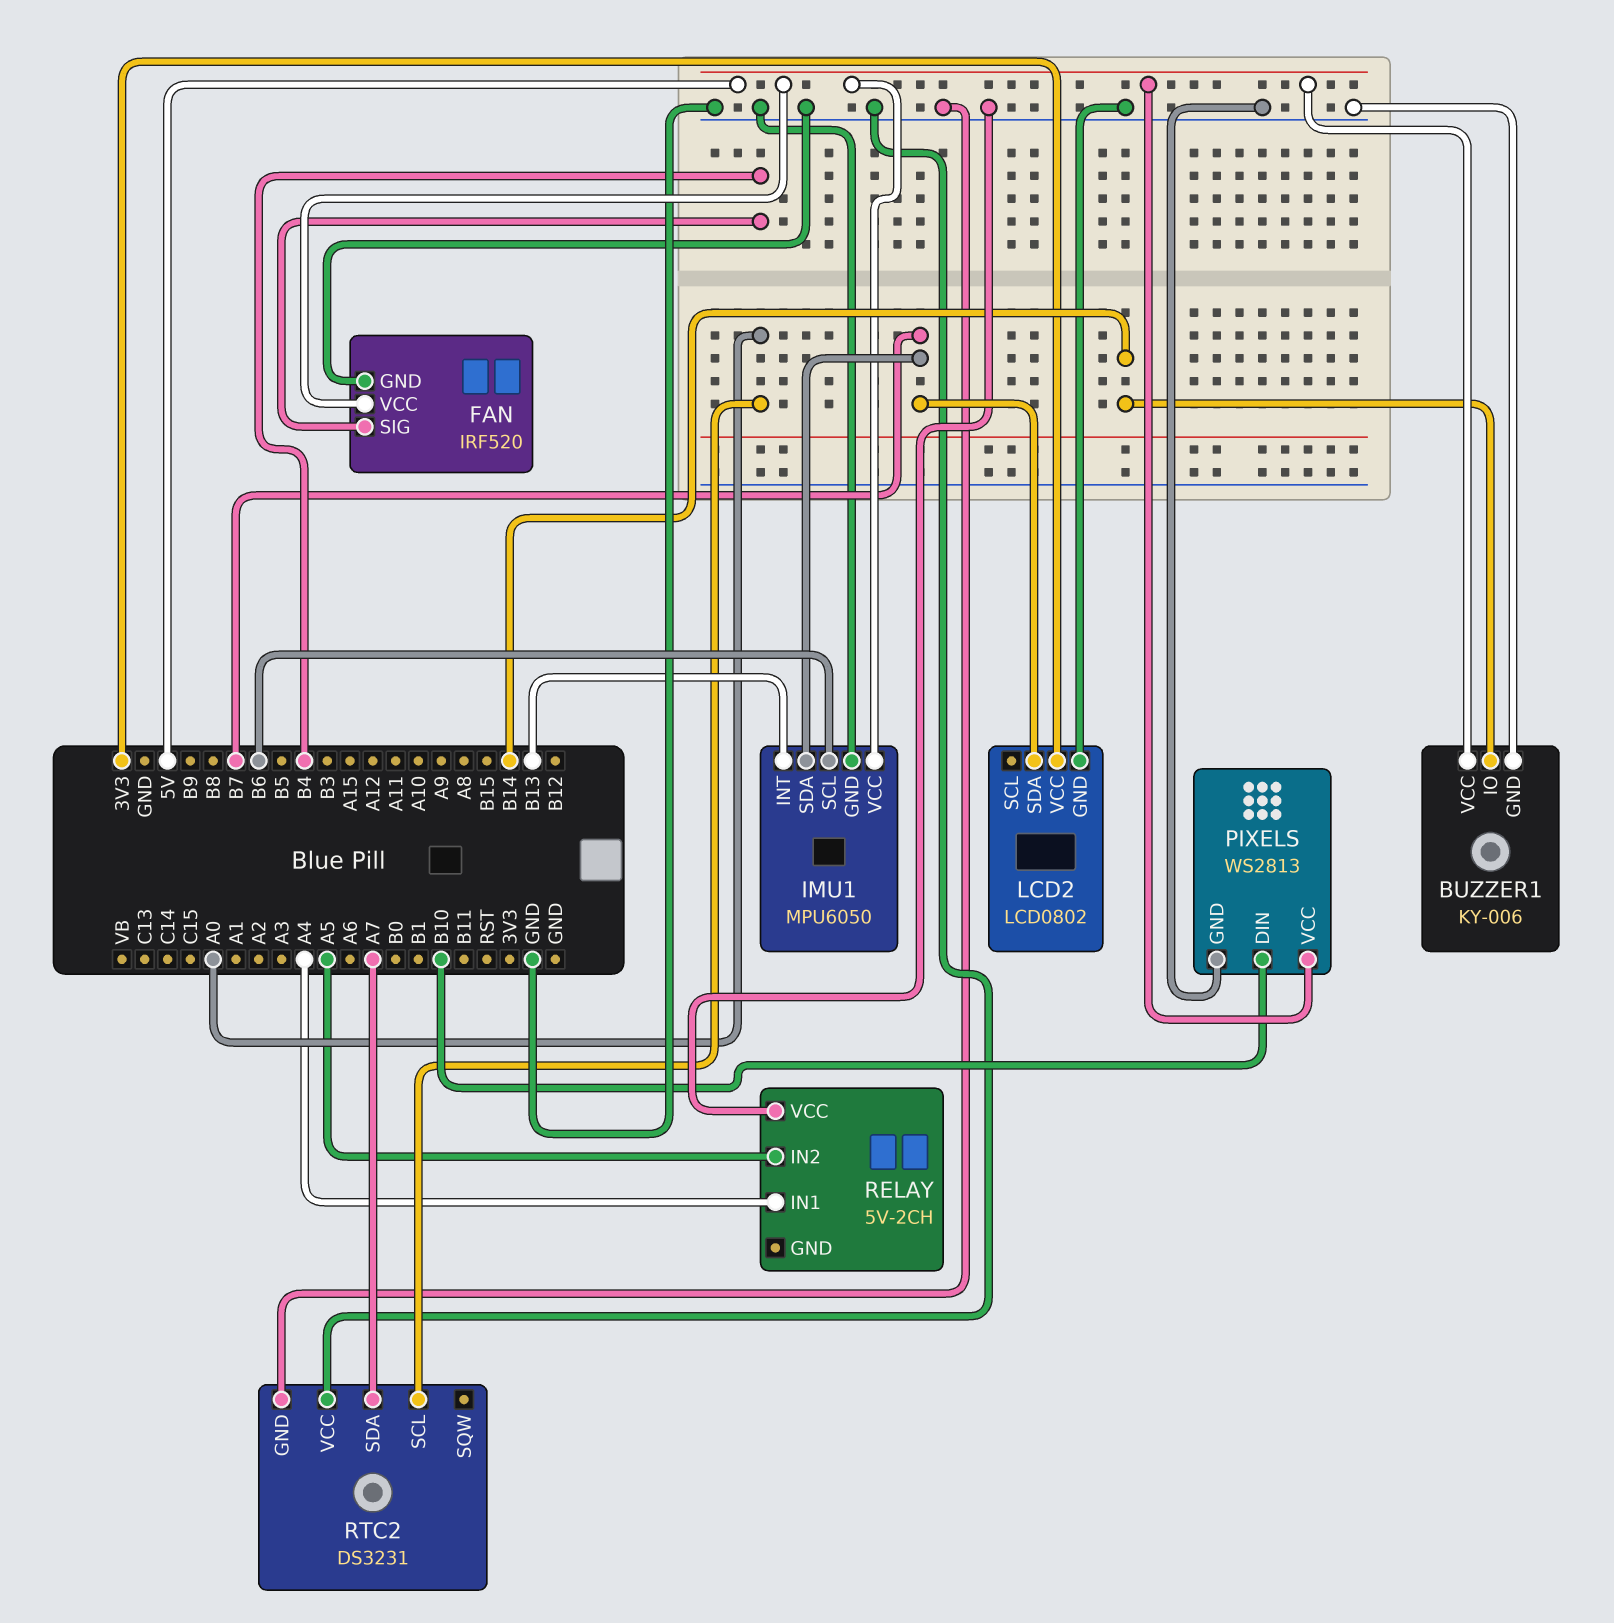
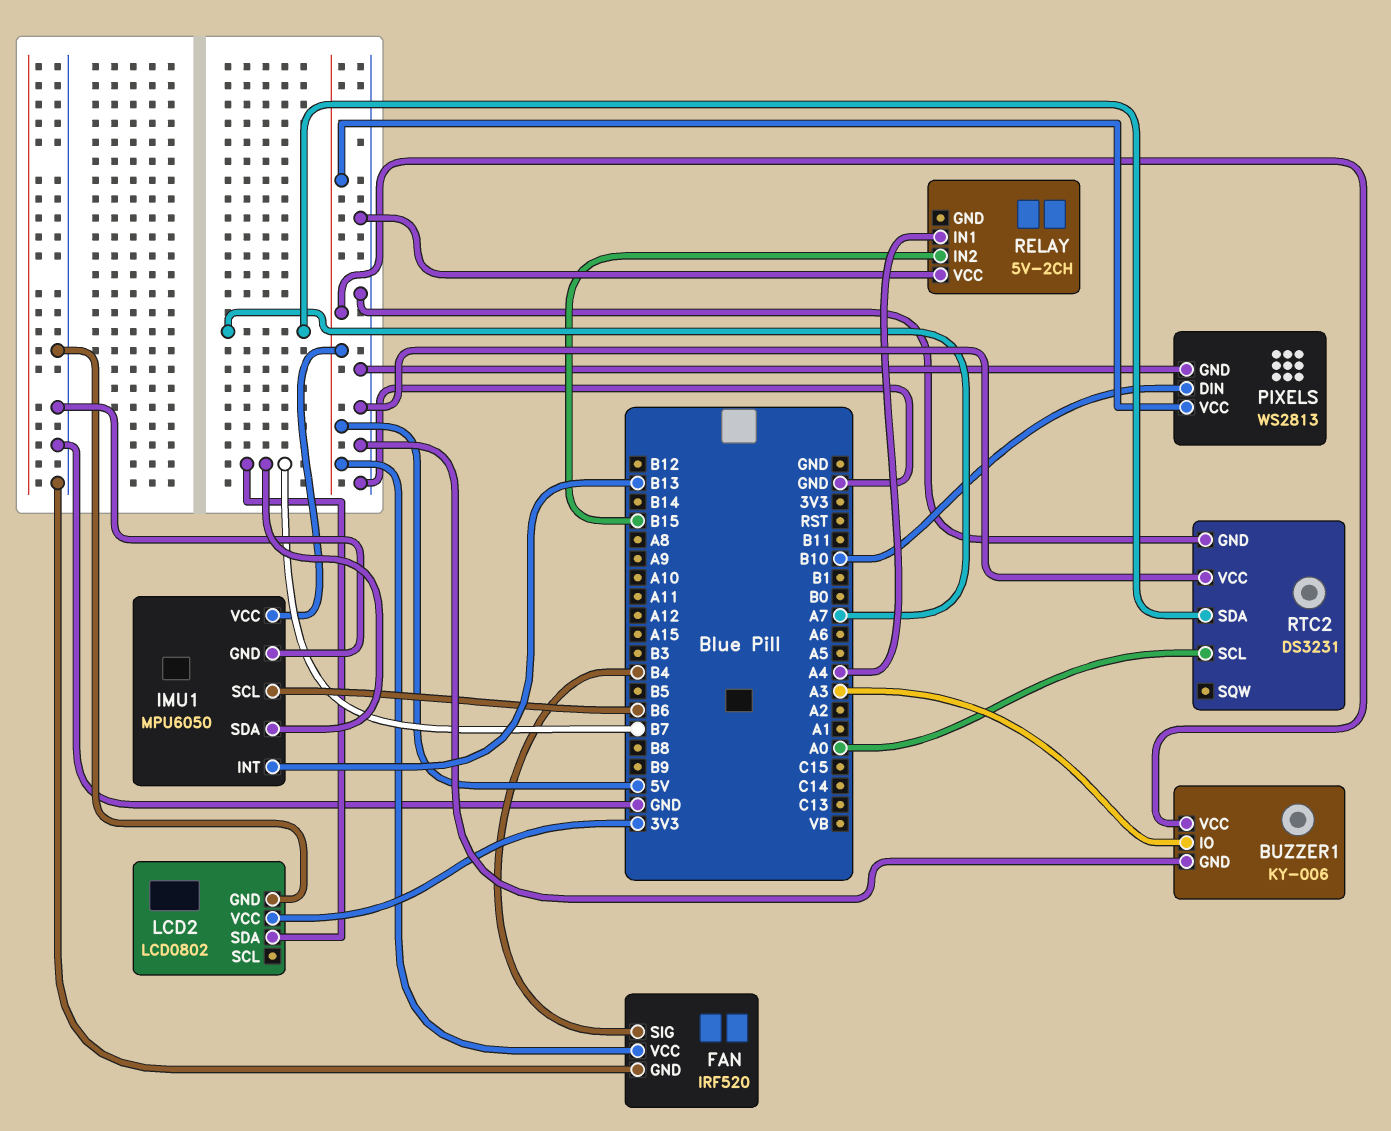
BUZZER1 pin IO: B14 -> A3
RELAY pin IN2: A5 -> B15

